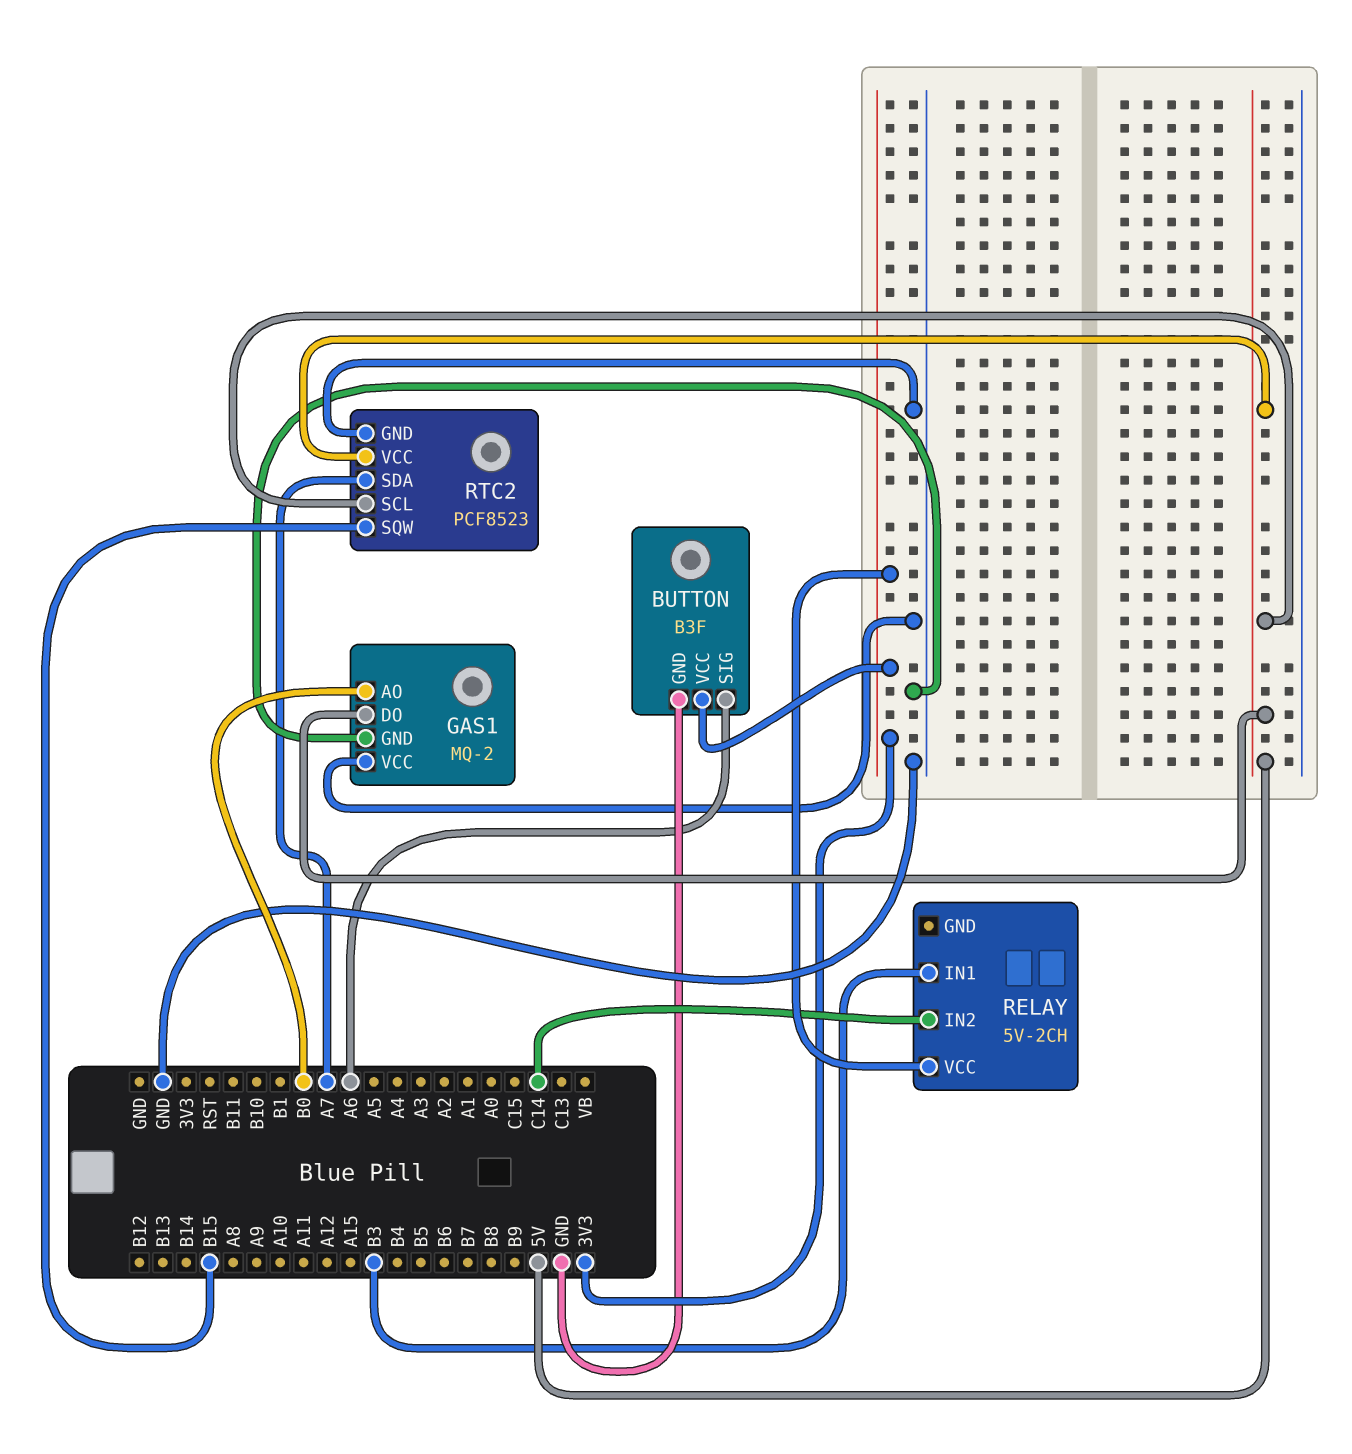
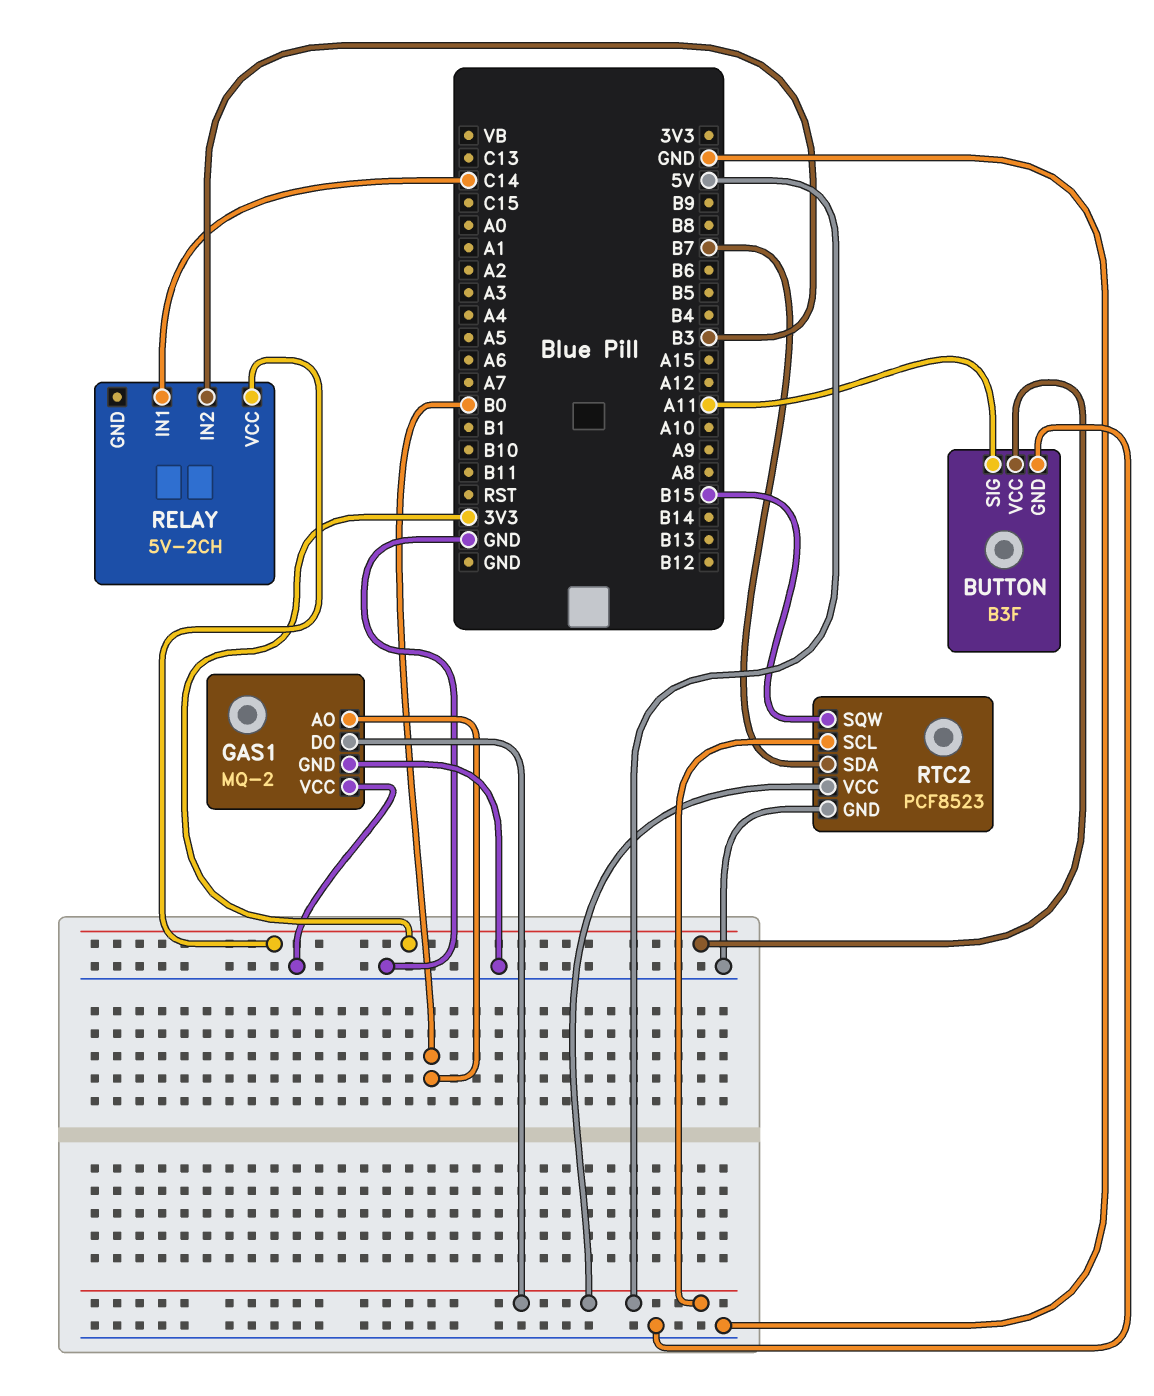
BUTTON pin SIG: A6 -> A11
RELAY pin IN1: B3 -> C14
RELAY pin IN2: C14 -> B3
RTC2 pin SDA: A7 -> B7

